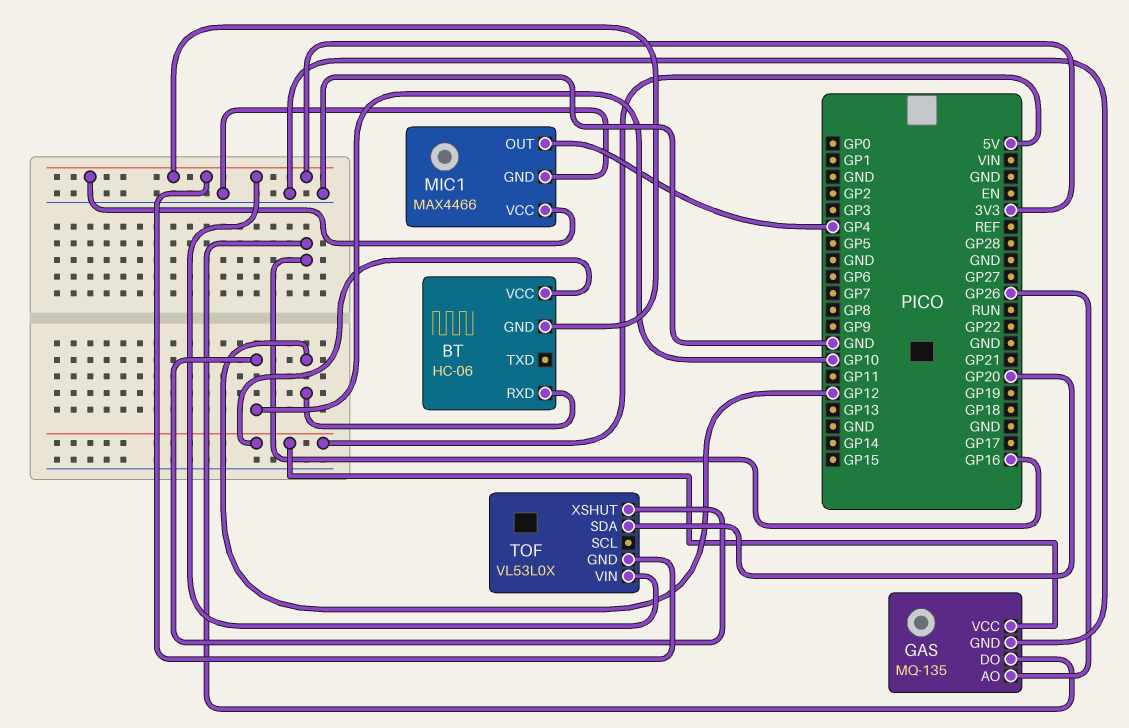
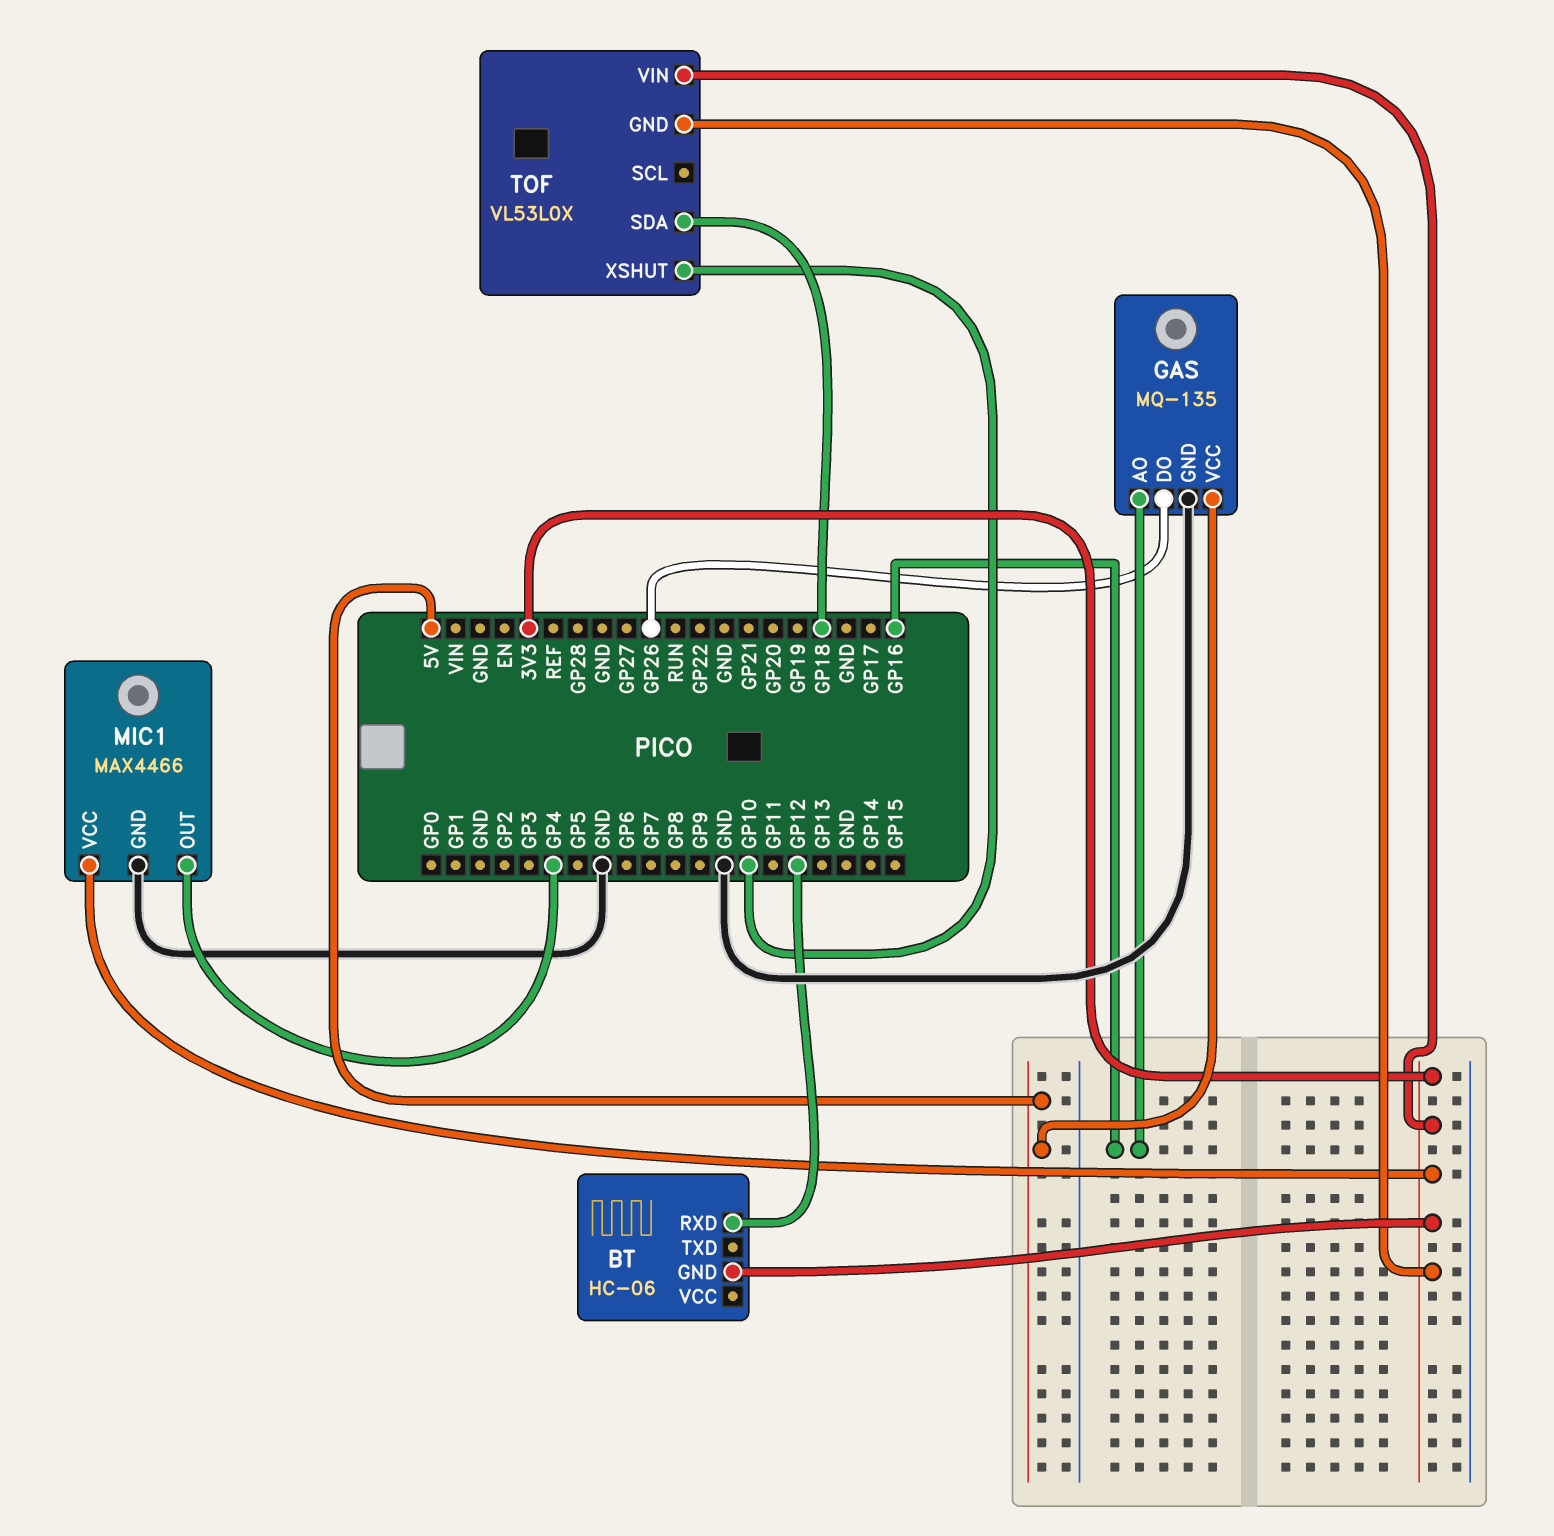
BT pin VCC: 5V -> none
GAS pin AO: GP26 -> GP16
GAS pin DO: GP16 -> GP26
TOF pin SDA: GP20 -> GP18

